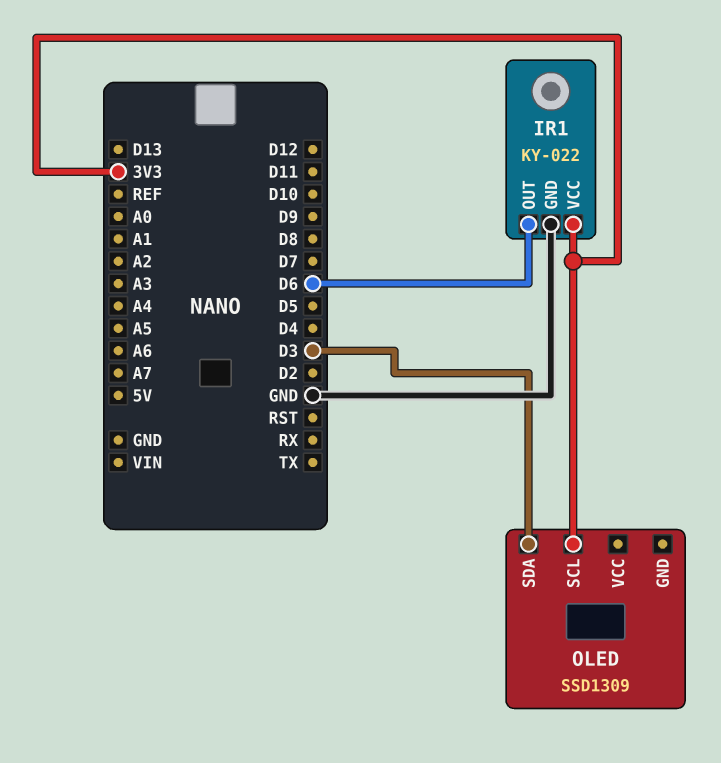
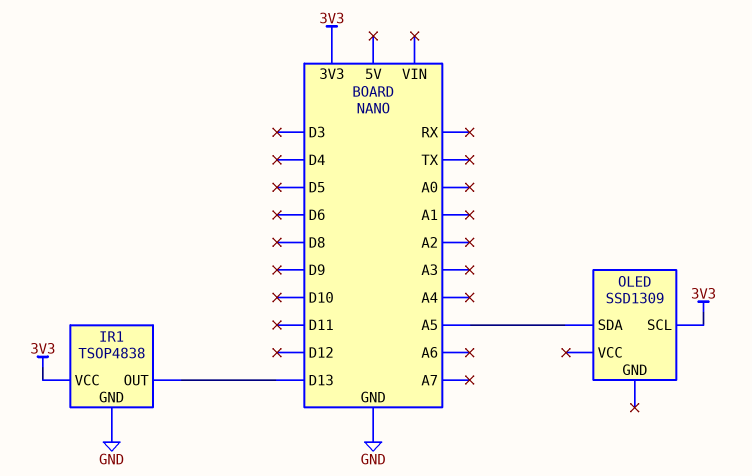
IR1: KY-022 -> TSOP4838
IR1 pin OUT: D6 -> D13
OLED pin SDA: D3 -> A5

